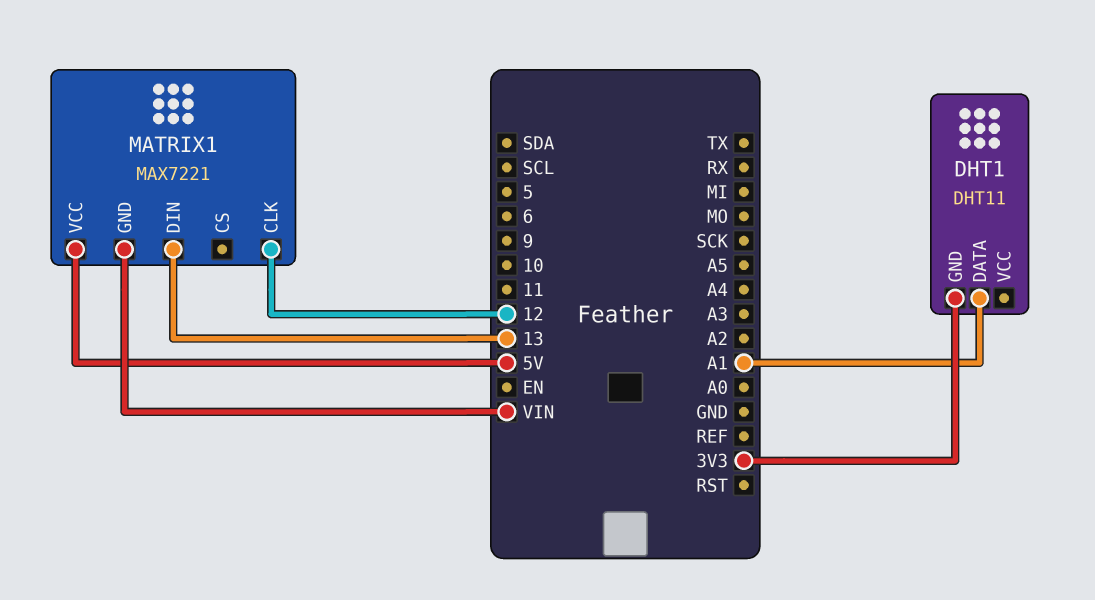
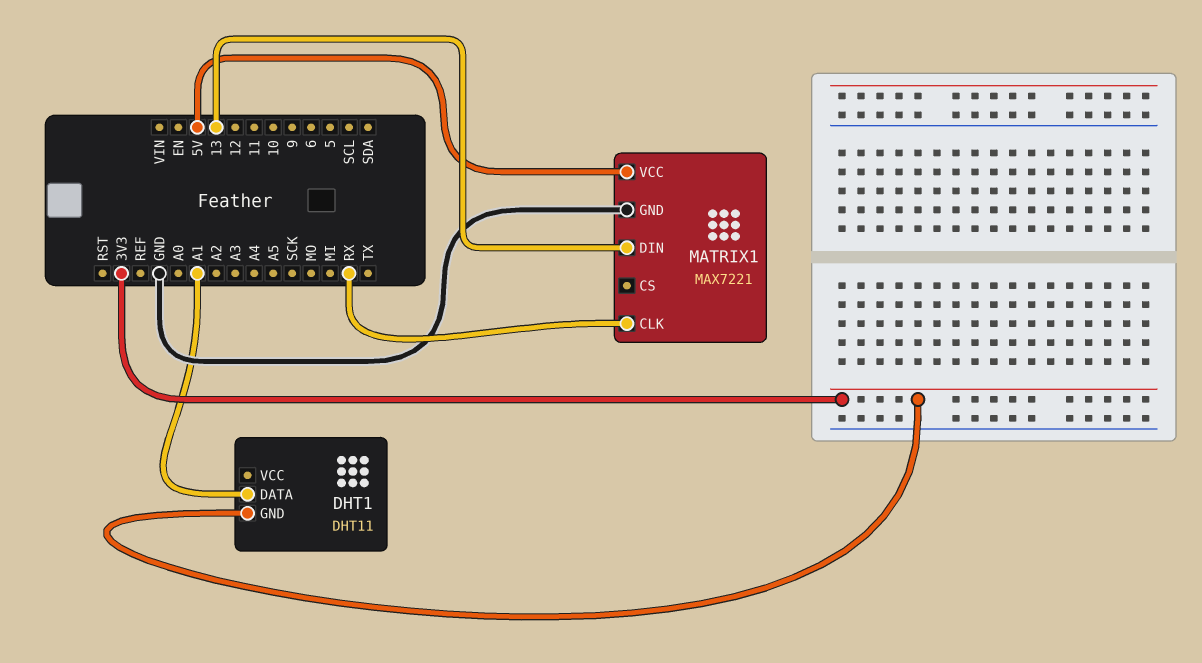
MATRIX1 pin CLK: 12 -> RX
MATRIX1 pin GND: VIN -> GND

